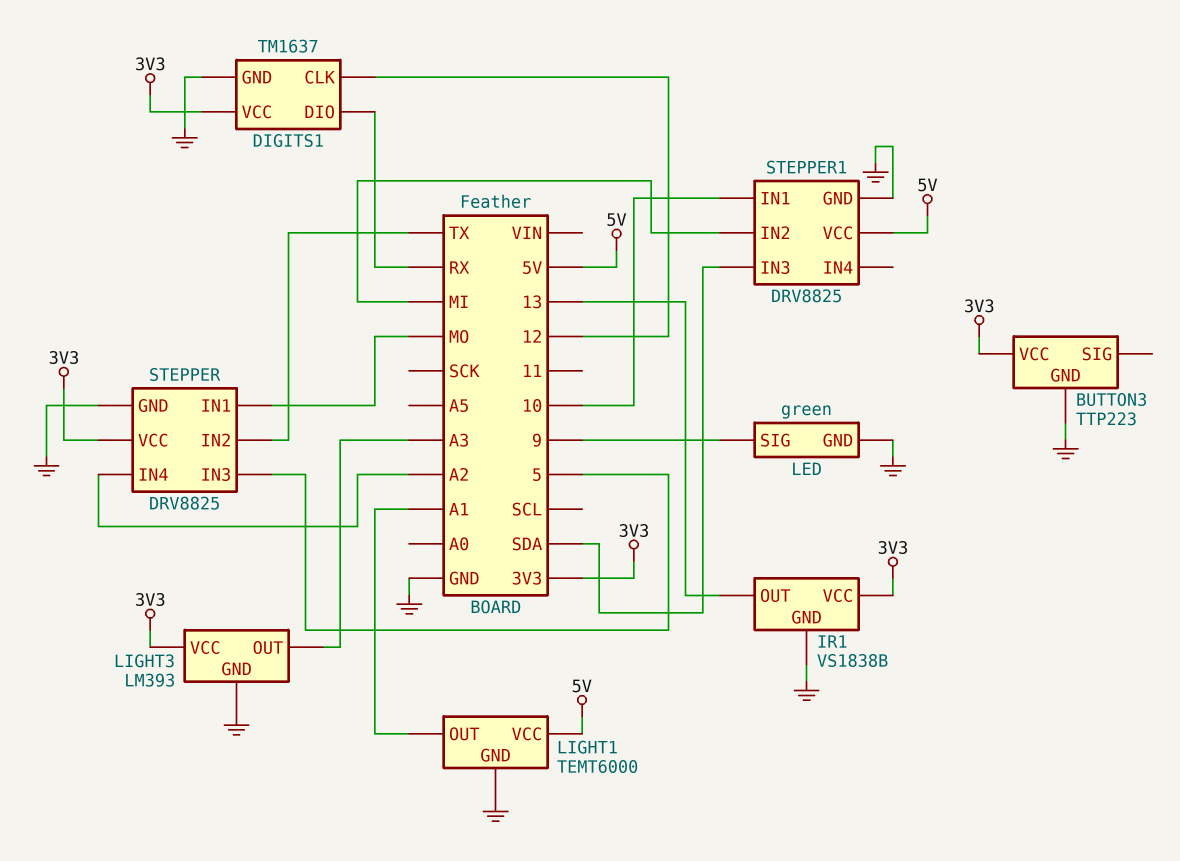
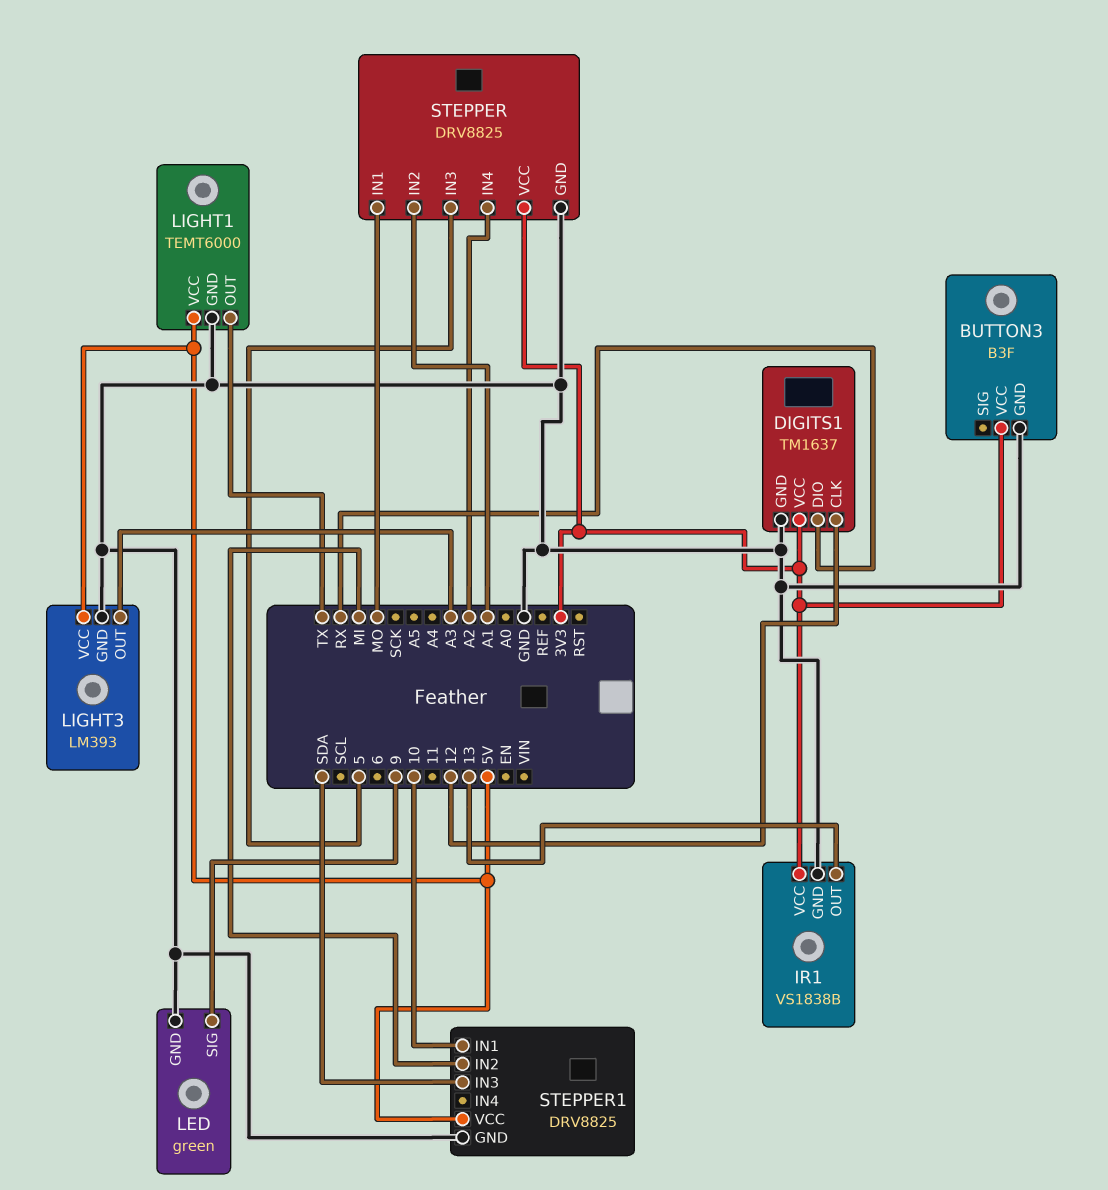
BUTTON3: TTP223 -> B3F
LIGHT1 pin OUT: A1 -> TX
LIGHT3 pin VCC: 3V3 -> 5V
STEPPER pin IN2: TX -> A1

